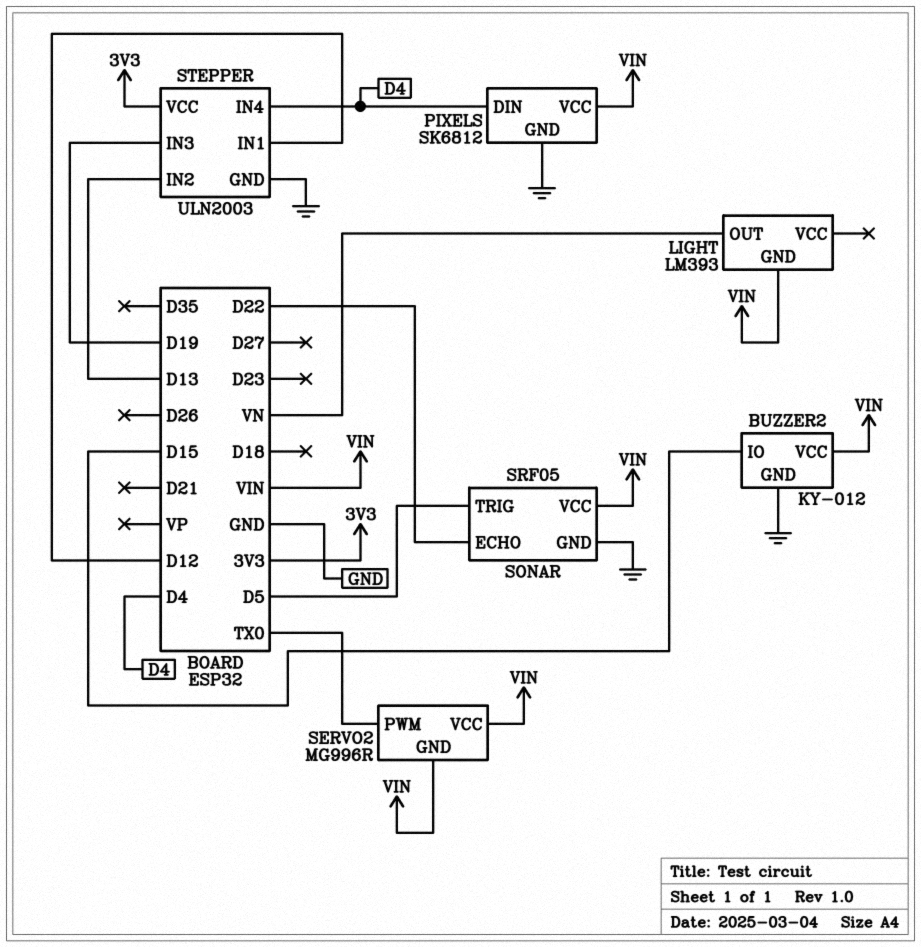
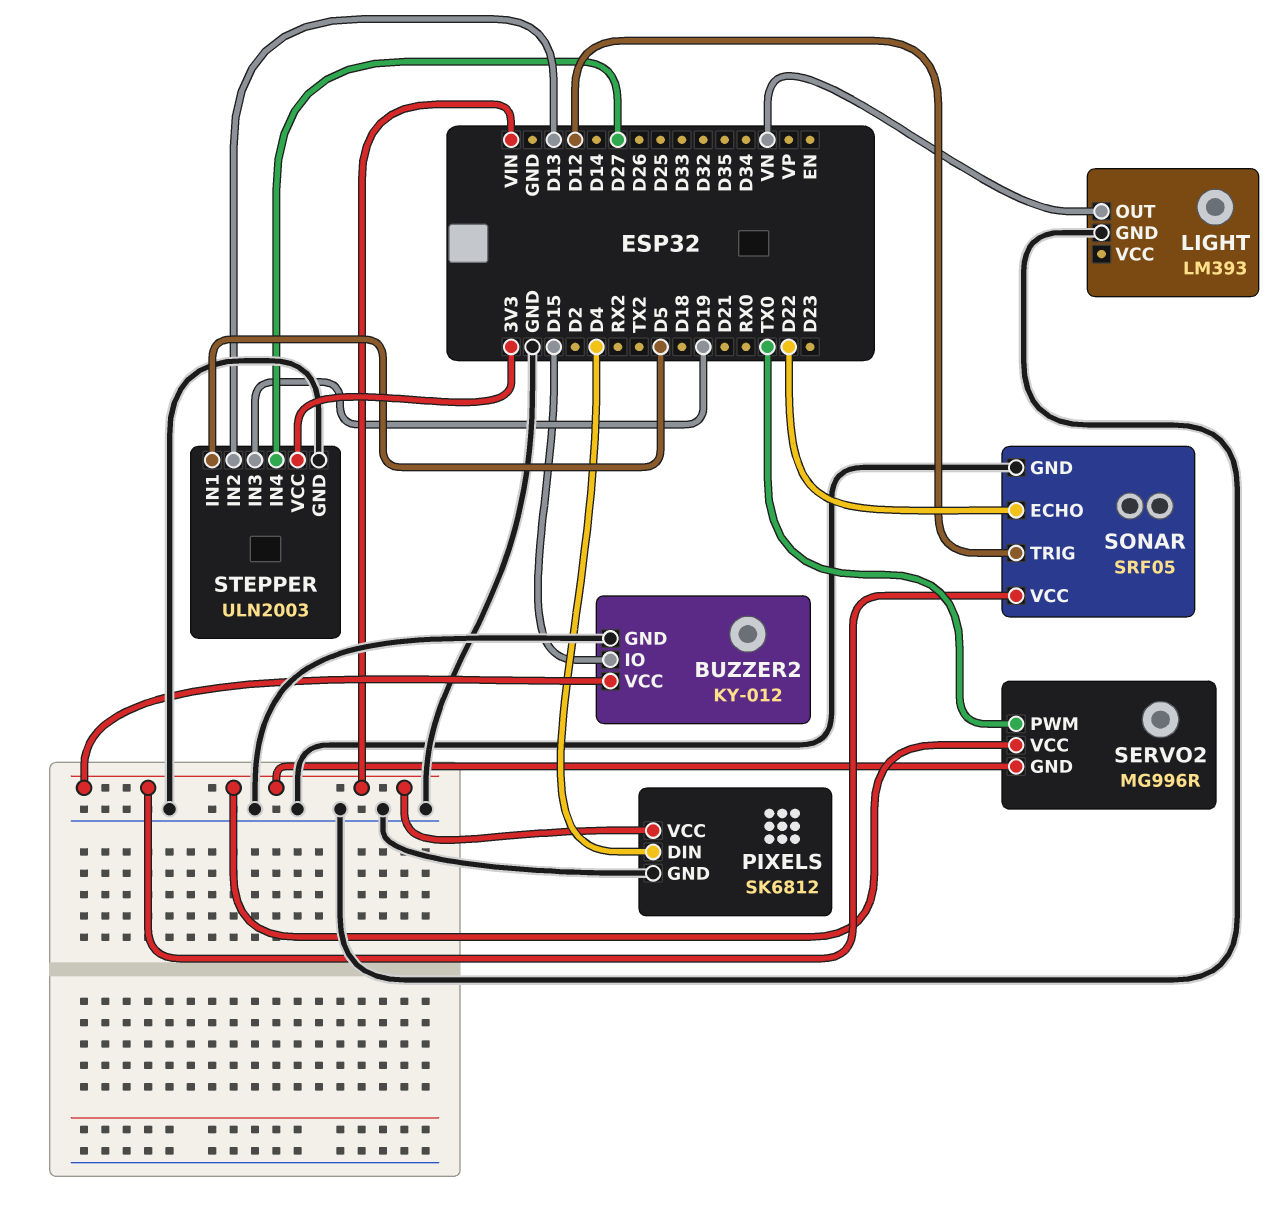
LIGHT pin GND: VIN -> GND
SONAR pin TRIG: D5 -> D12
STEPPER pin IN1: D12 -> D5
STEPPER pin IN4: D4 -> D27

